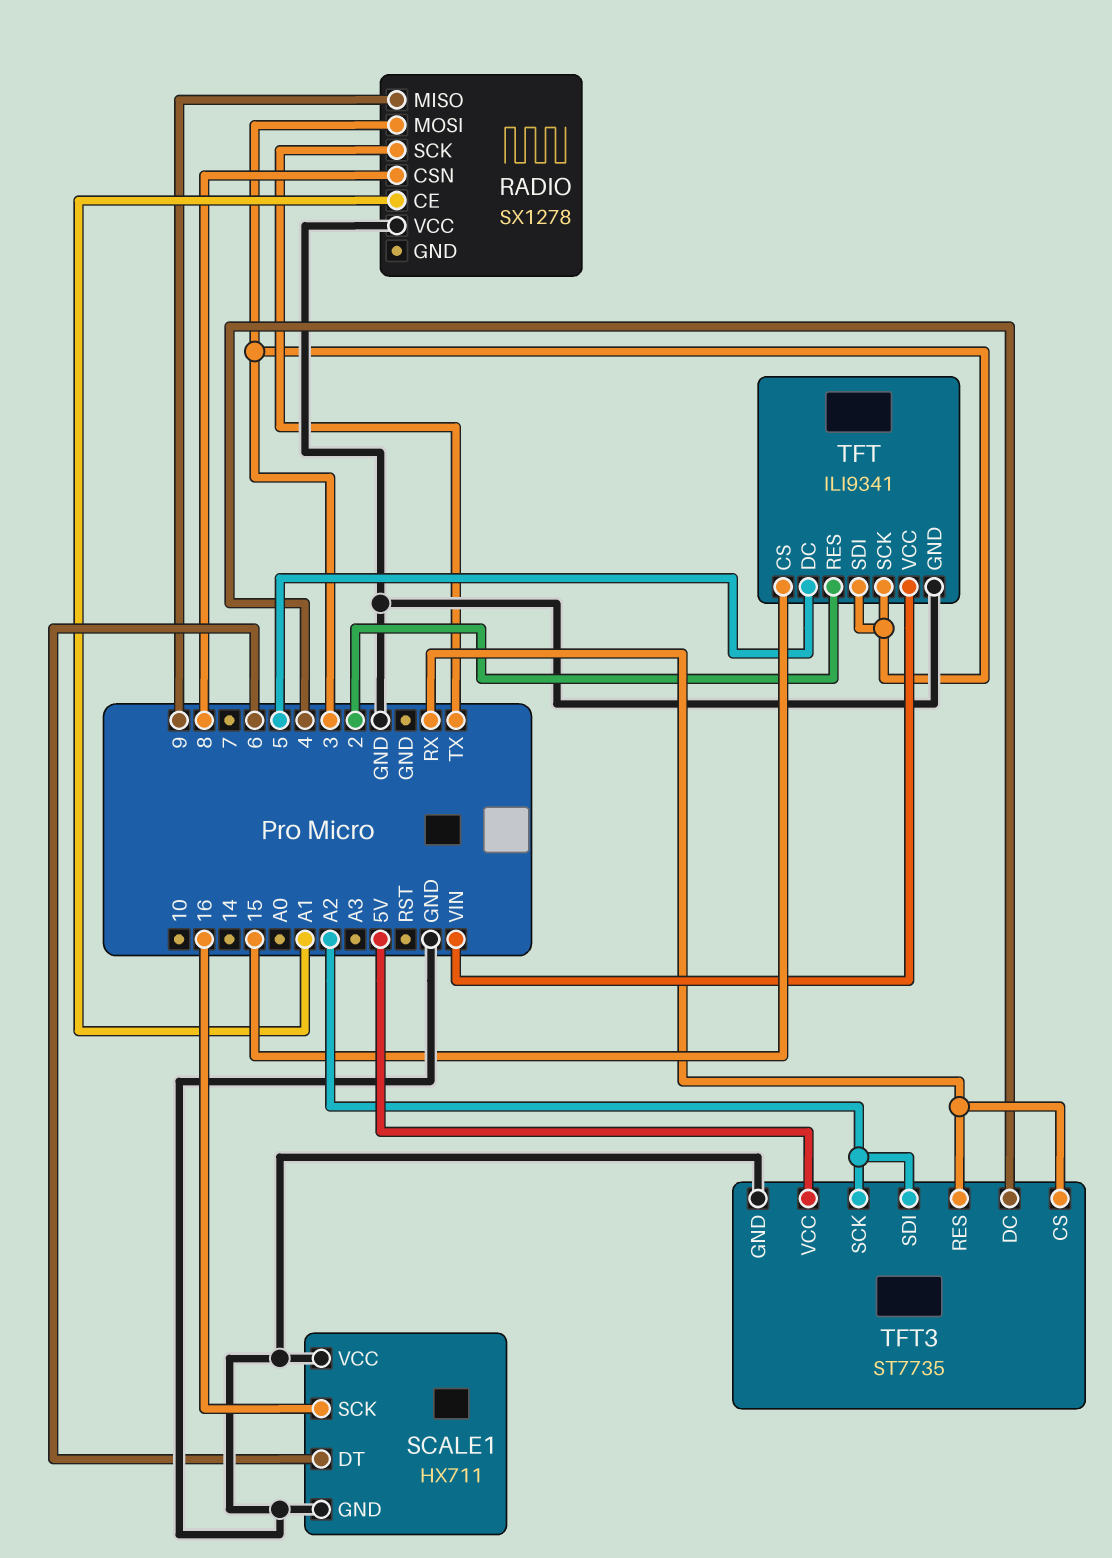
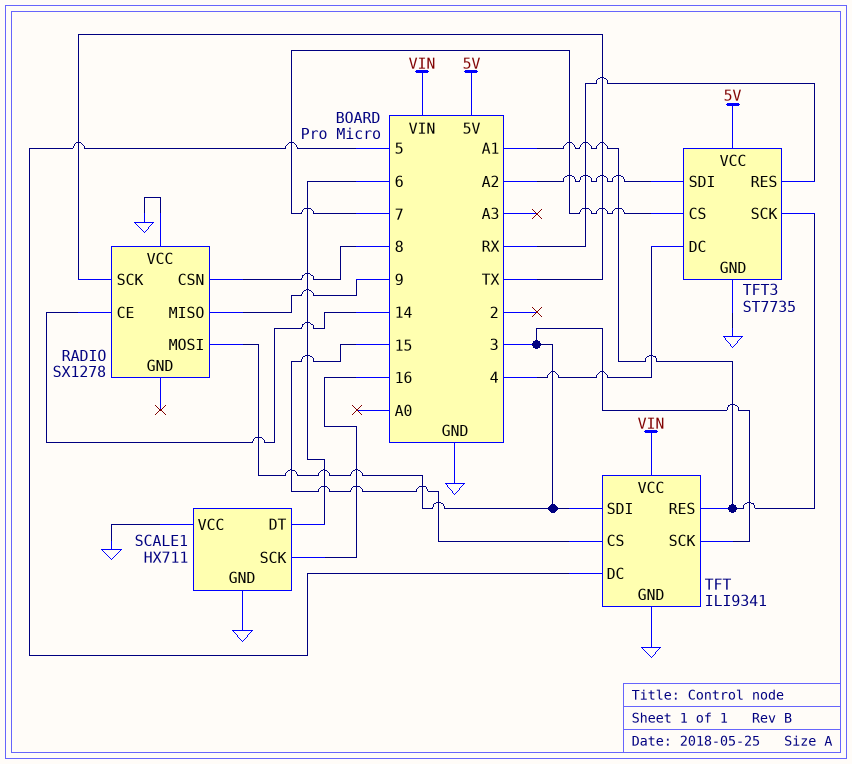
RADIO pin CE: A1 -> 14
TFT pin RES: 2 -> A1
TFT3 pin CS: RX -> 7
TFT3 pin SCK: A2 -> A1

